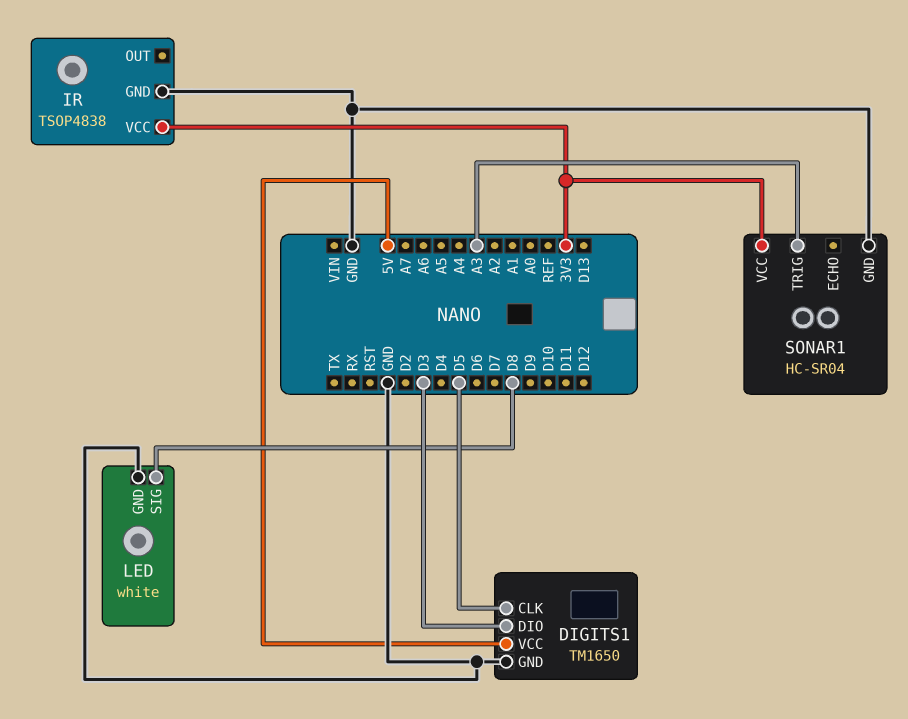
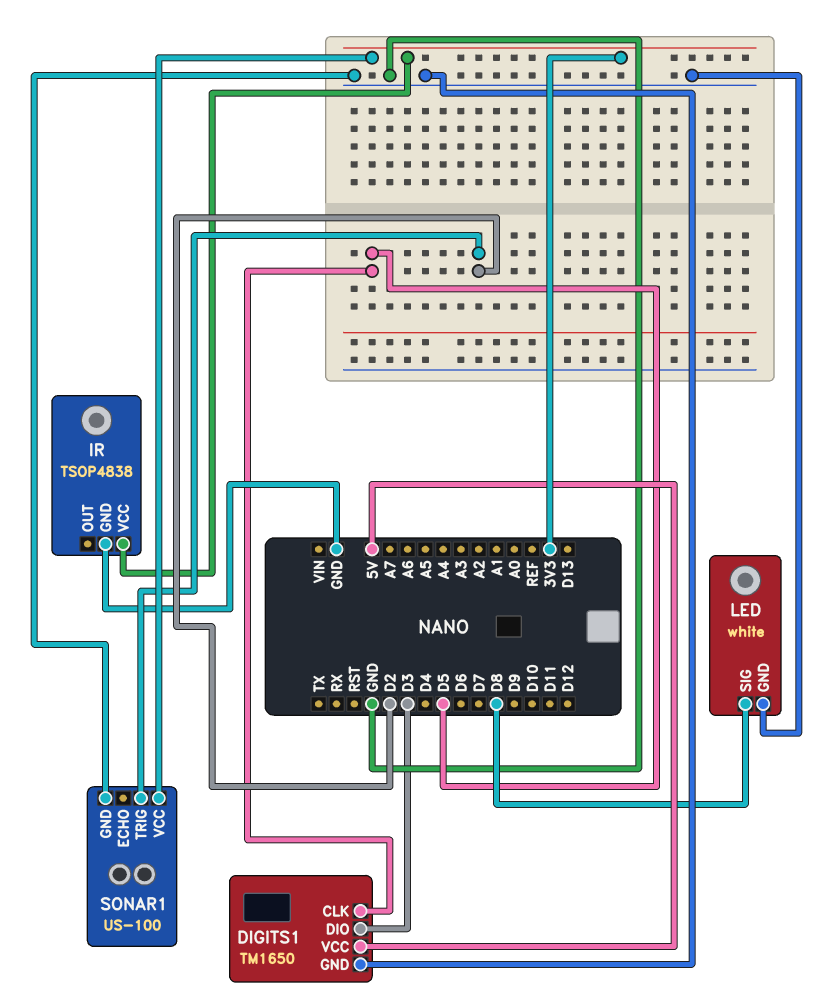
SONAR1: HC-SR04 -> US-100
SONAR1 pin TRIG: A3 -> D2

